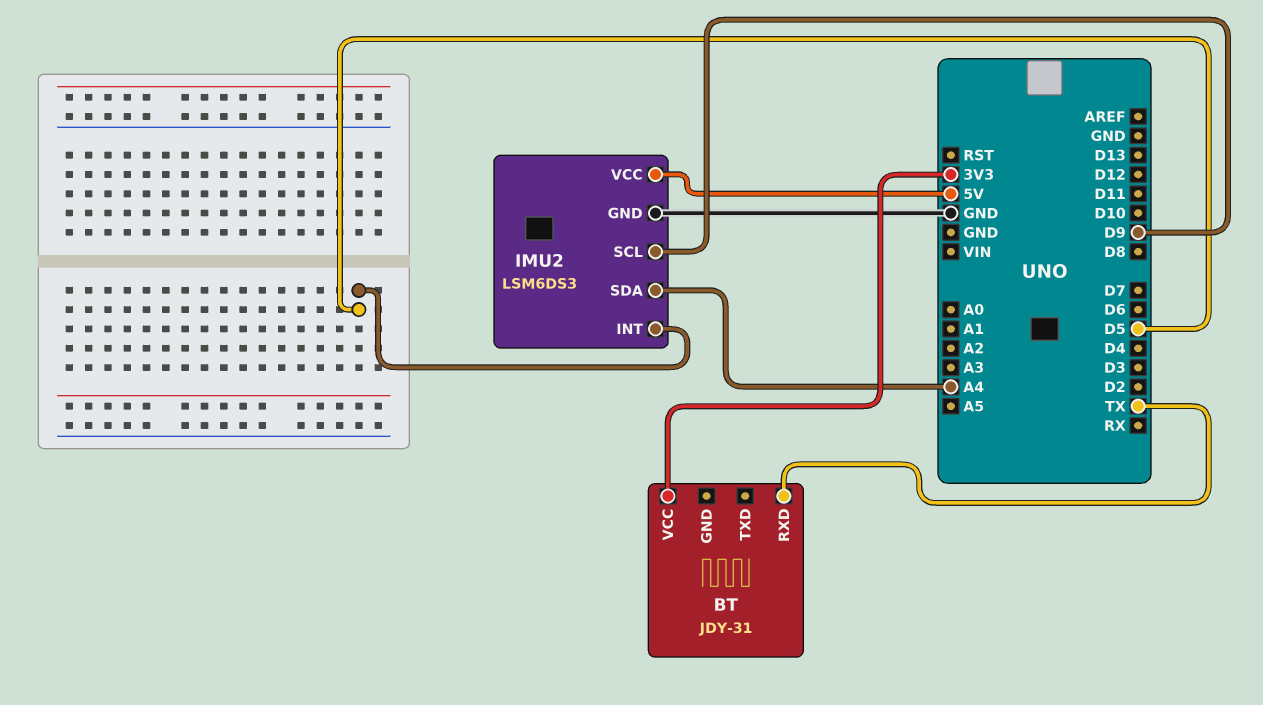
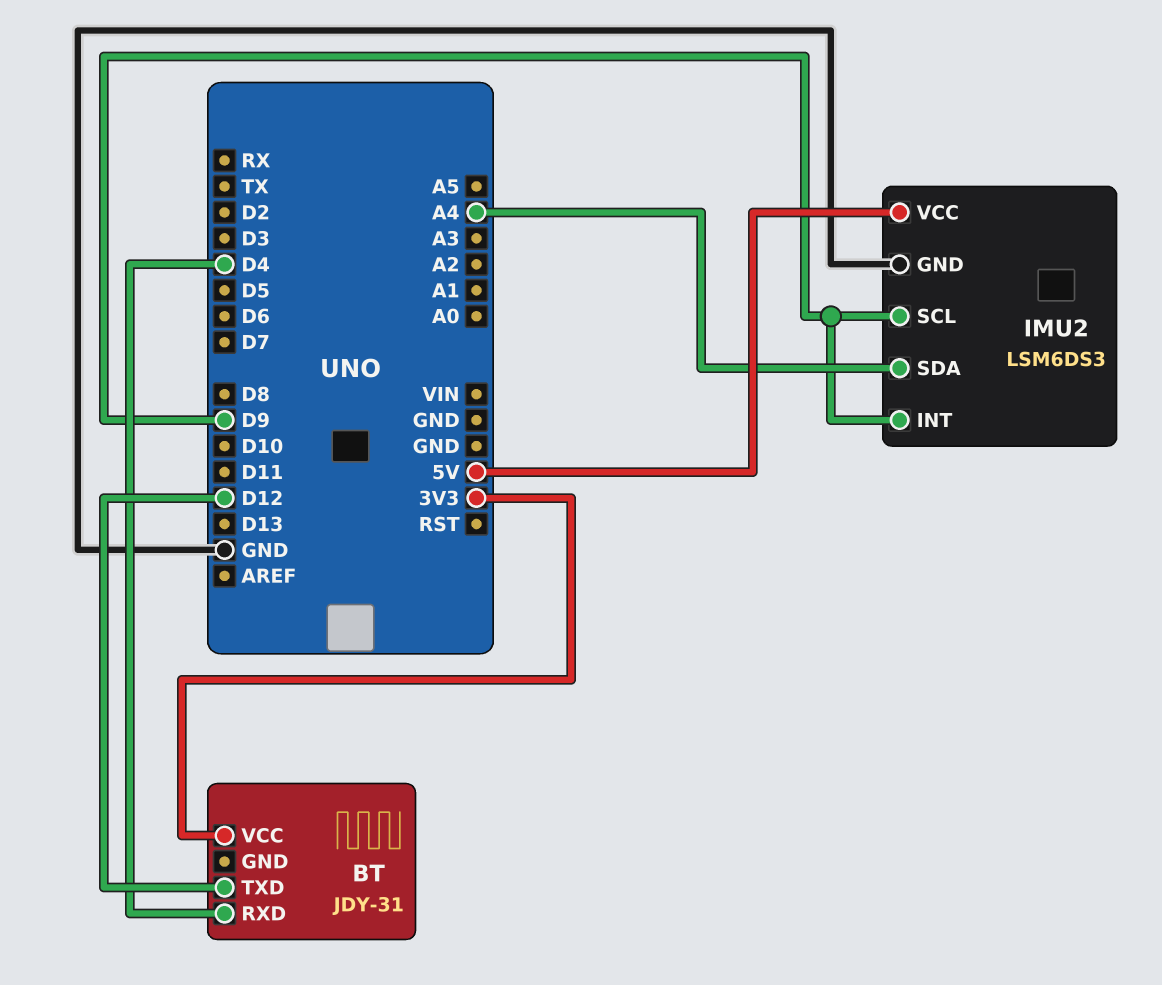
BT pin RXD: TX -> D4
BT pin TXD: none -> D12
IMU2 pin INT: D5 -> D9

